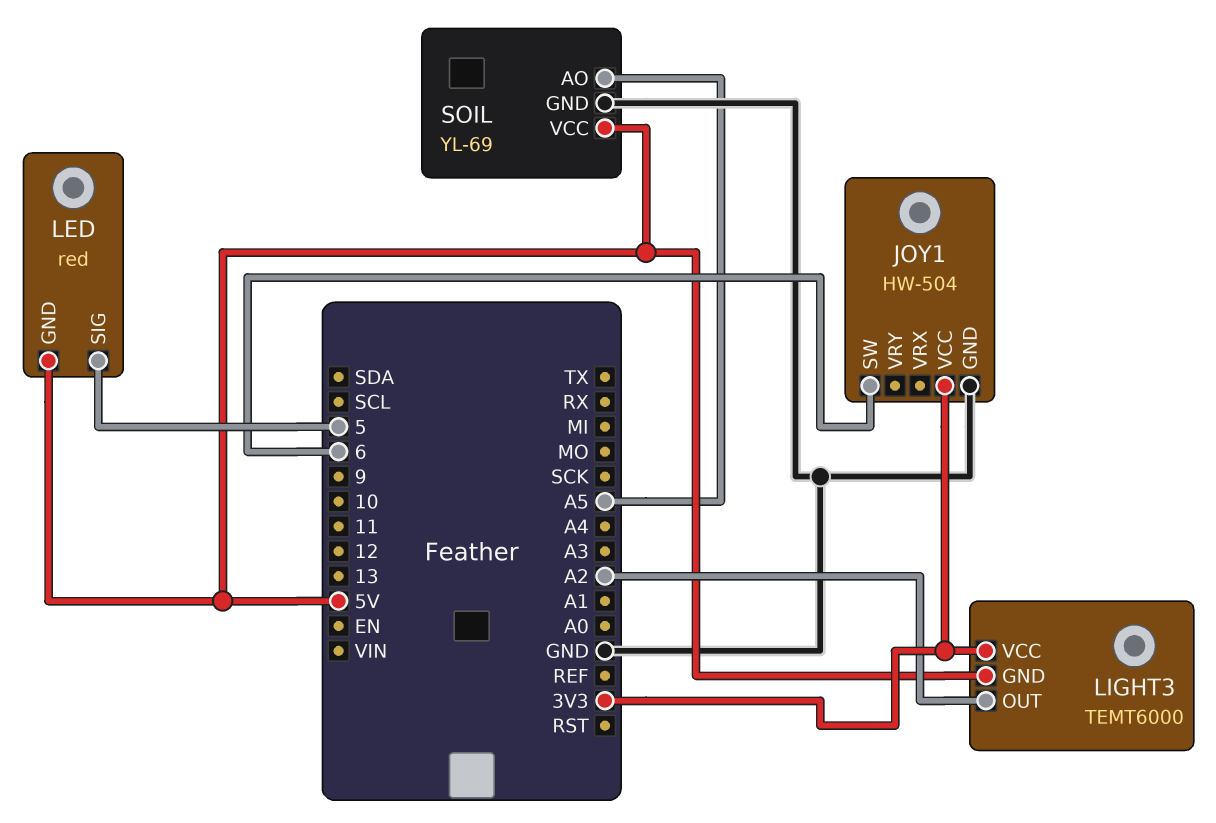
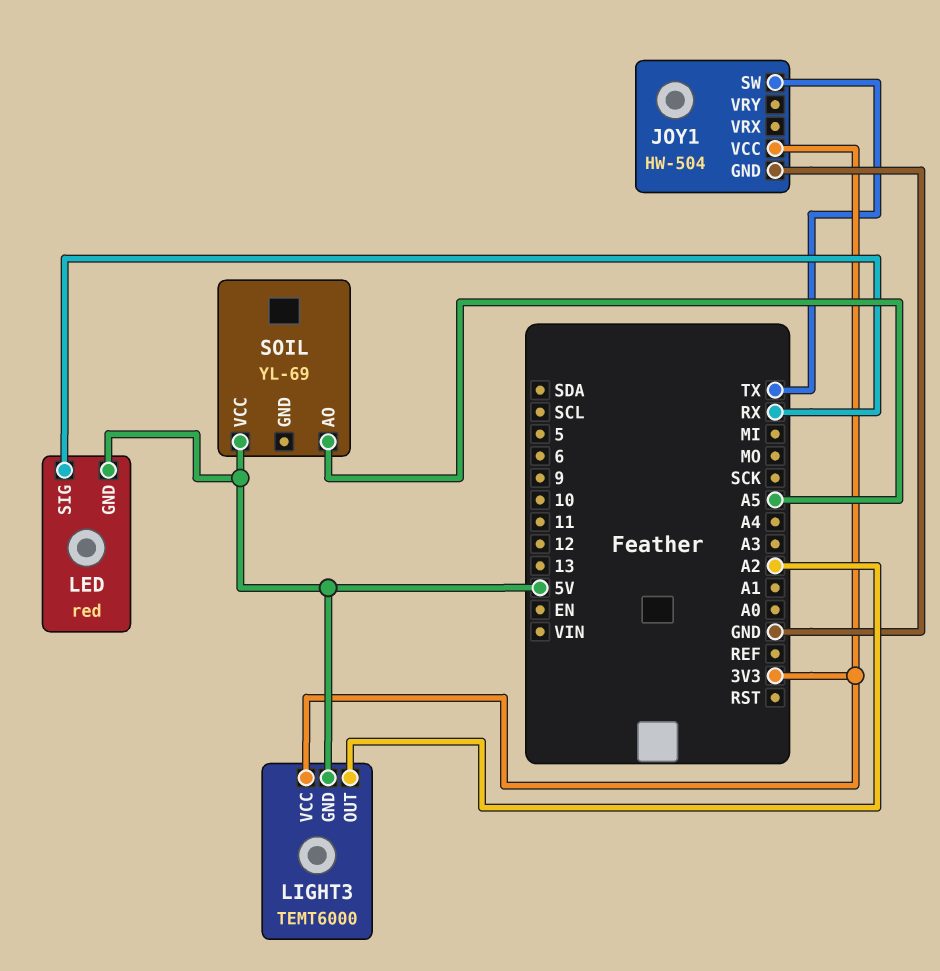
JOY1 pin SW: 6 -> TX
LED pin SIG: 5 -> RX
SOIL pin GND: GND -> none

